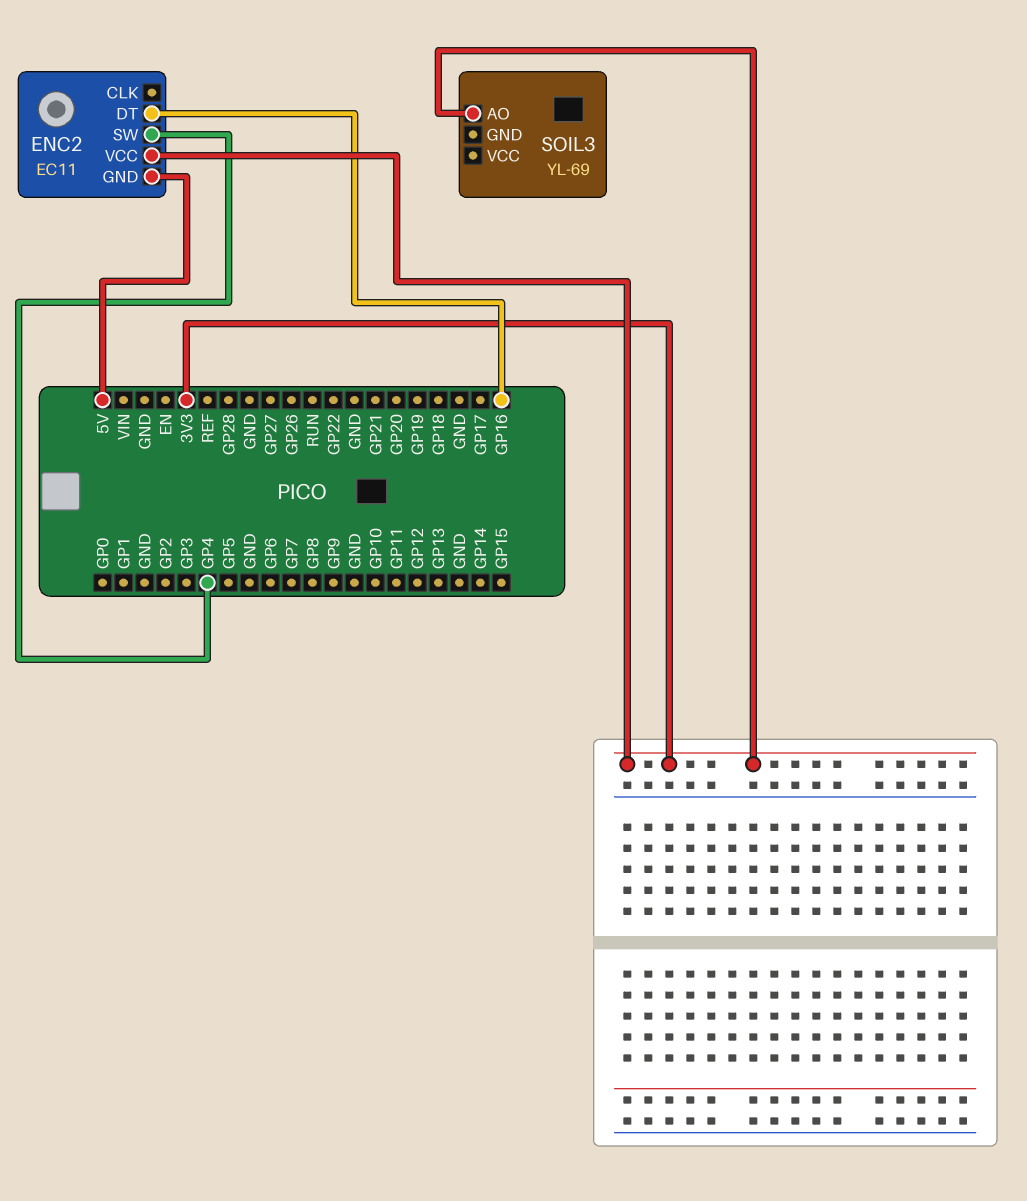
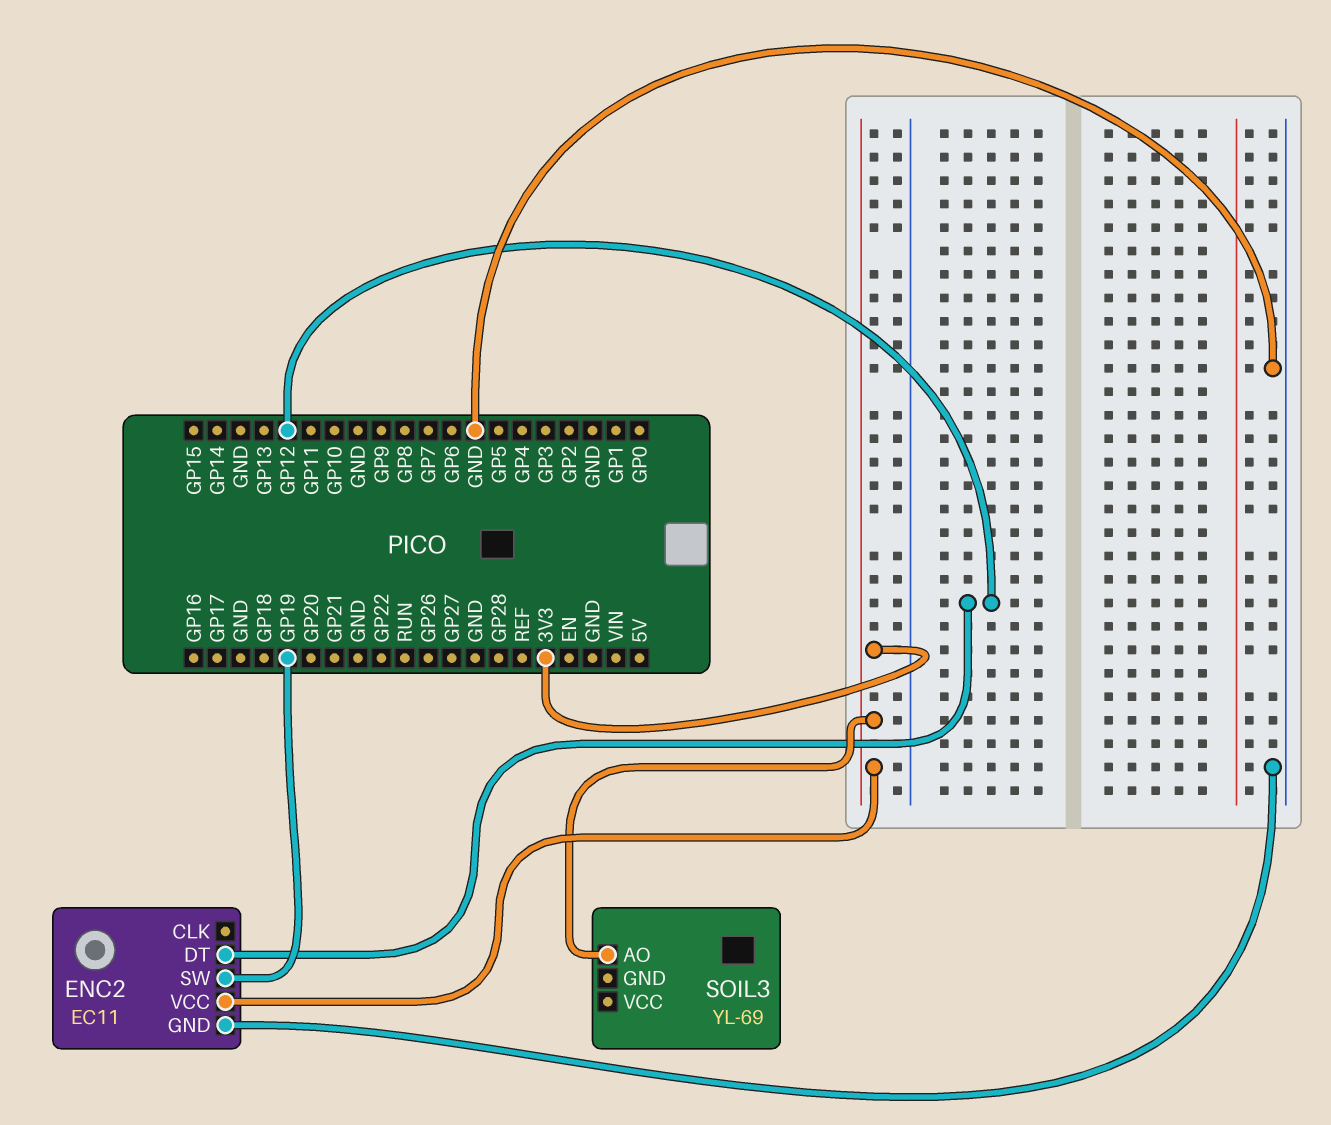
ENC2 pin DT: GP16 -> GP12
ENC2 pin GND: 5V -> GND
ENC2 pin SW: GP4 -> GP19

